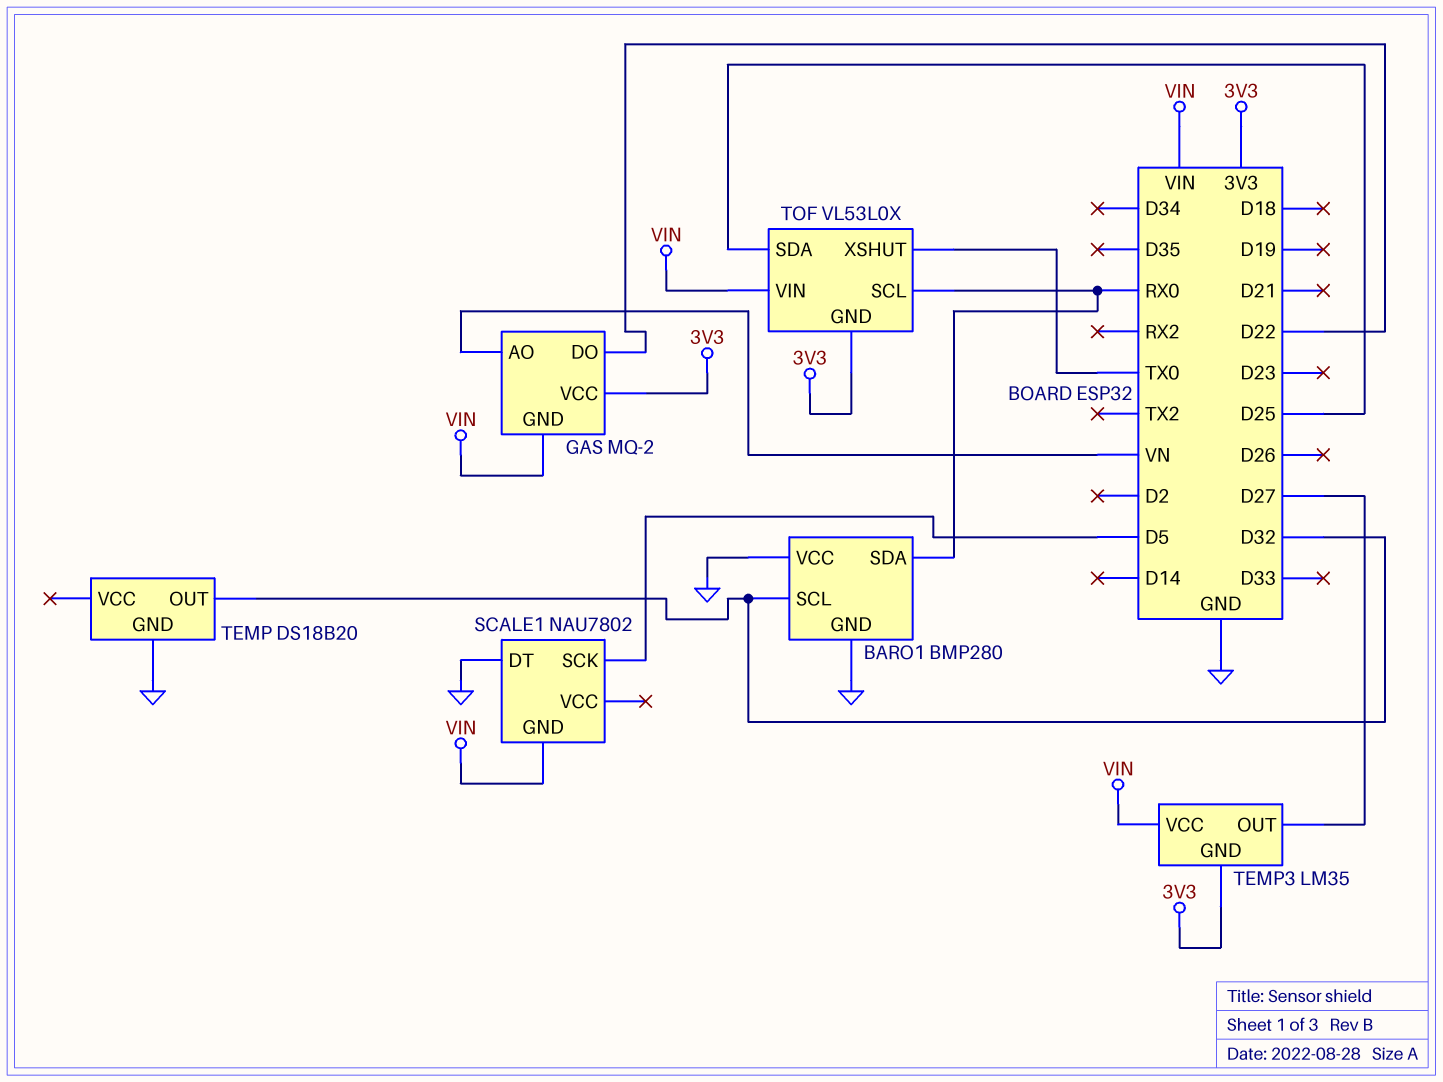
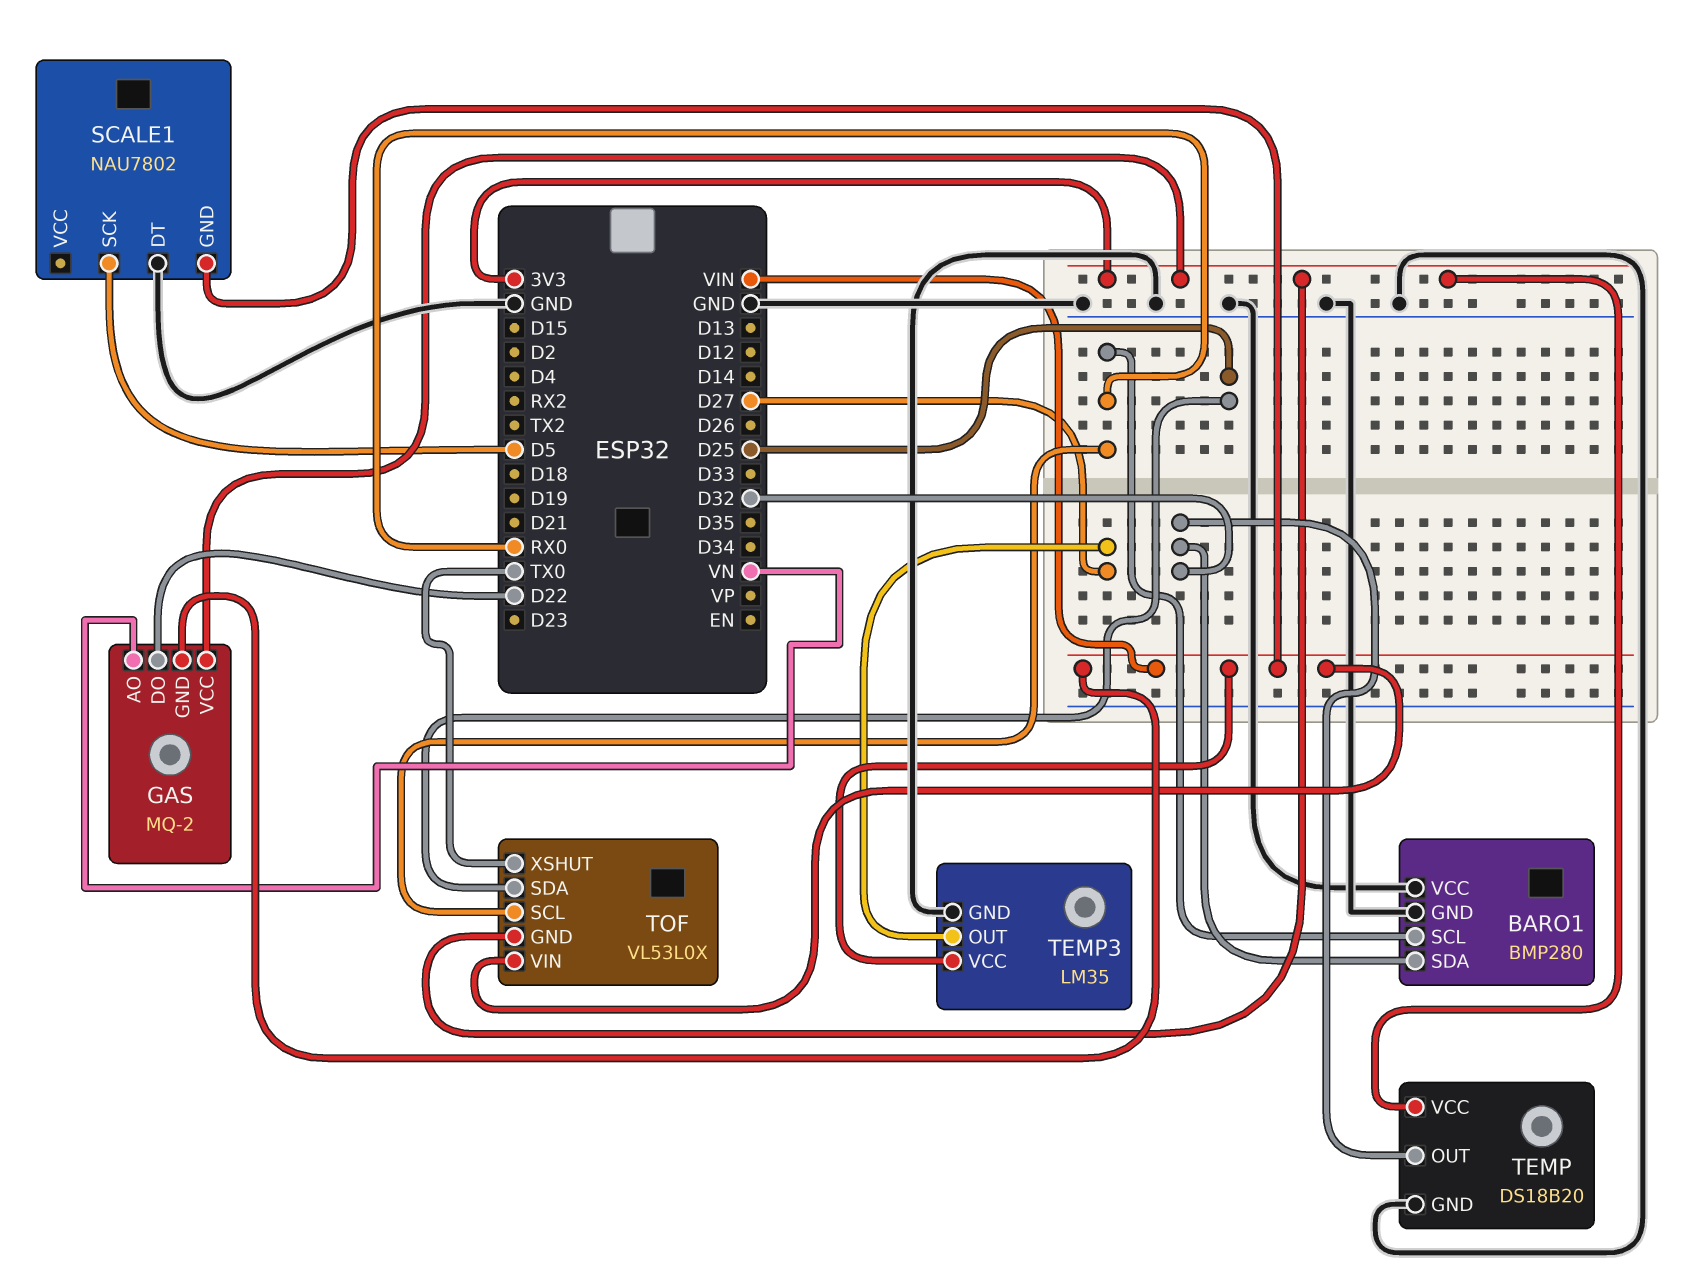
BARO1 pin SCL: D32 -> RX0
BARO1 pin SDA: RX0 -> D32
TEMP pin VCC: none -> 3V3
TEMP3 pin GND: 3V3 -> GND

